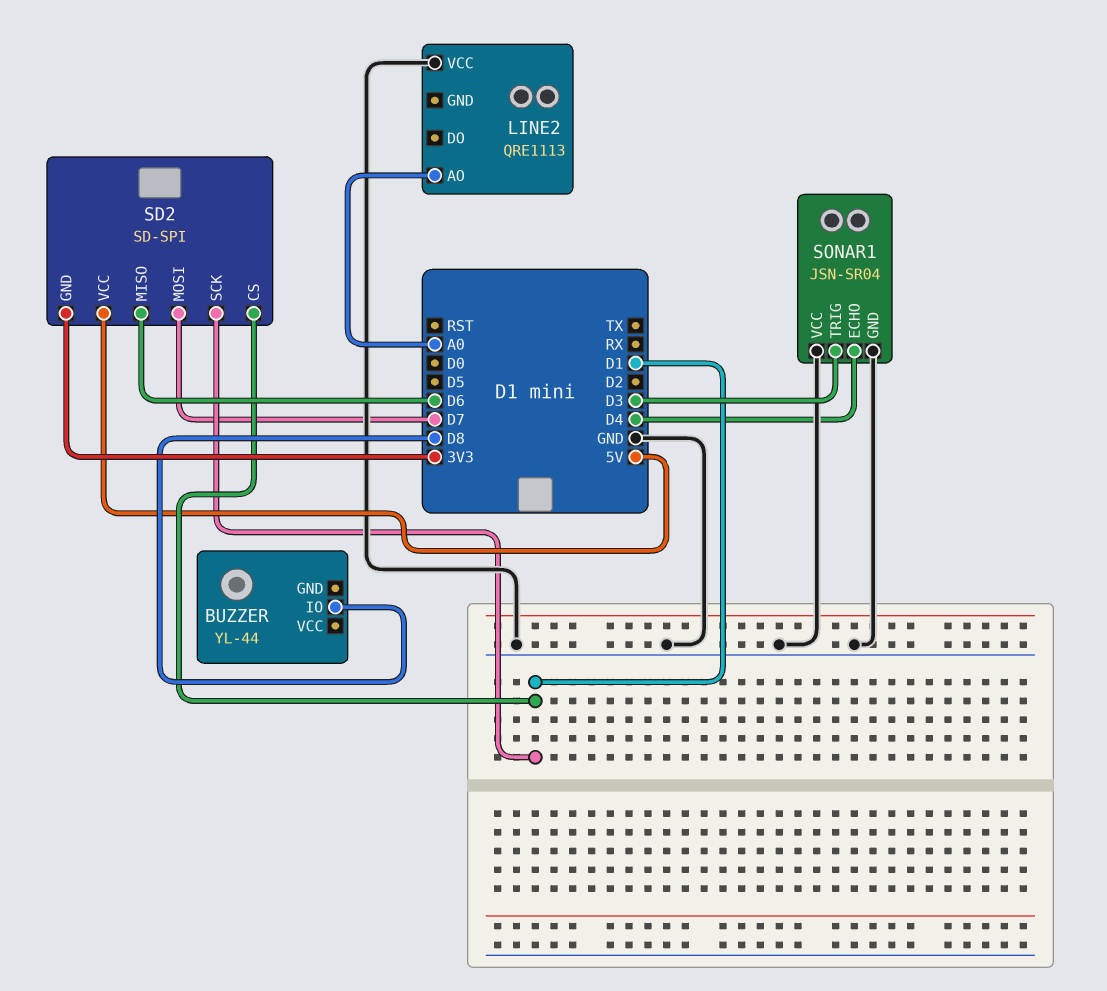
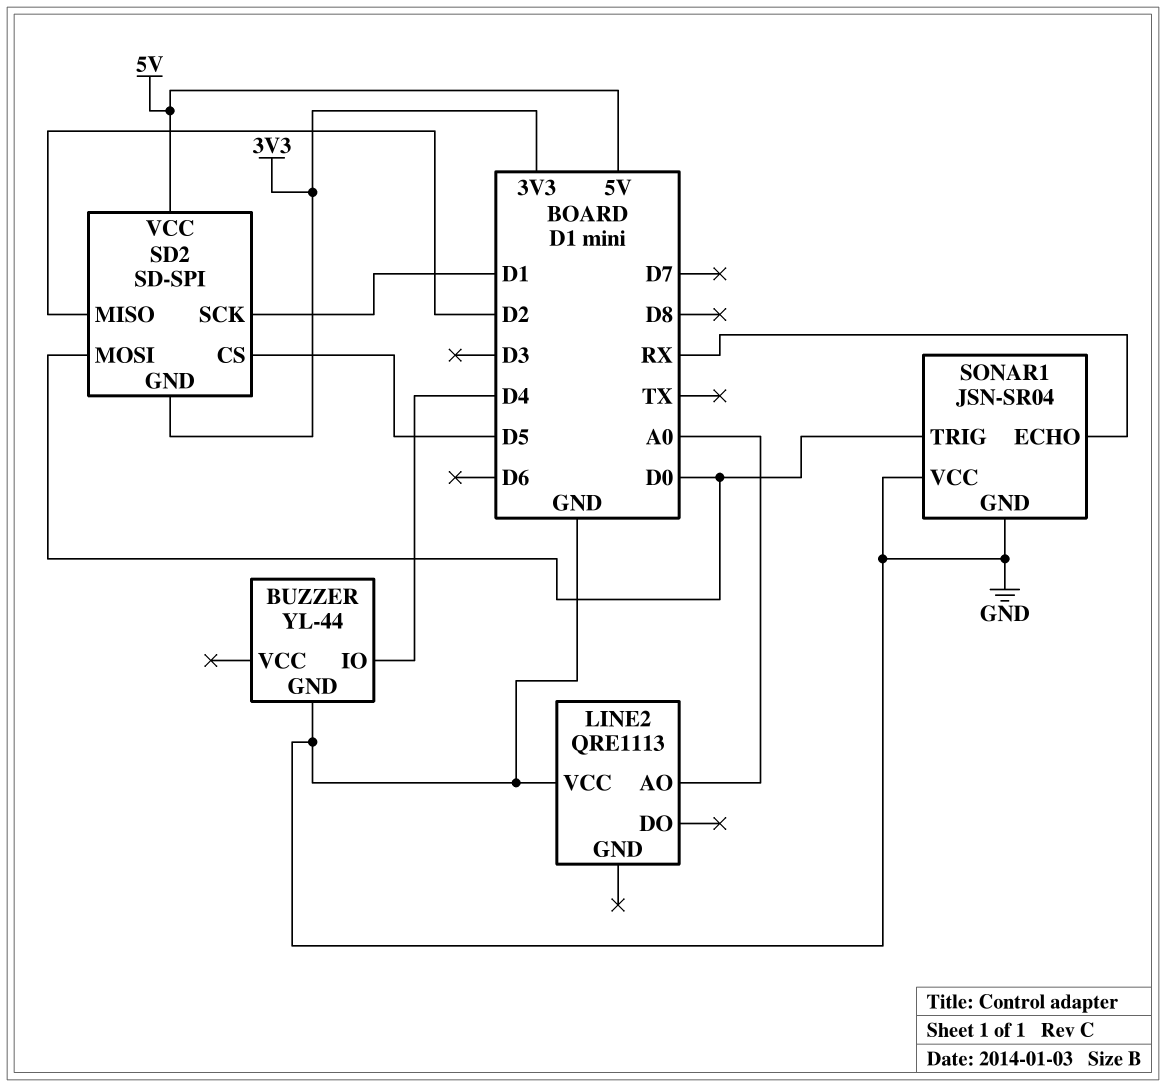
BUZZER pin GND: none -> GND
BUZZER pin IO: D8 -> D4
SD2 pin CS: D1 -> D5
SD2 pin MISO: D6 -> D2
SD2 pin MOSI: D7 -> D0
SONAR1 pin ECHO: D4 -> RX
SONAR1 pin TRIG: D3 -> D0

